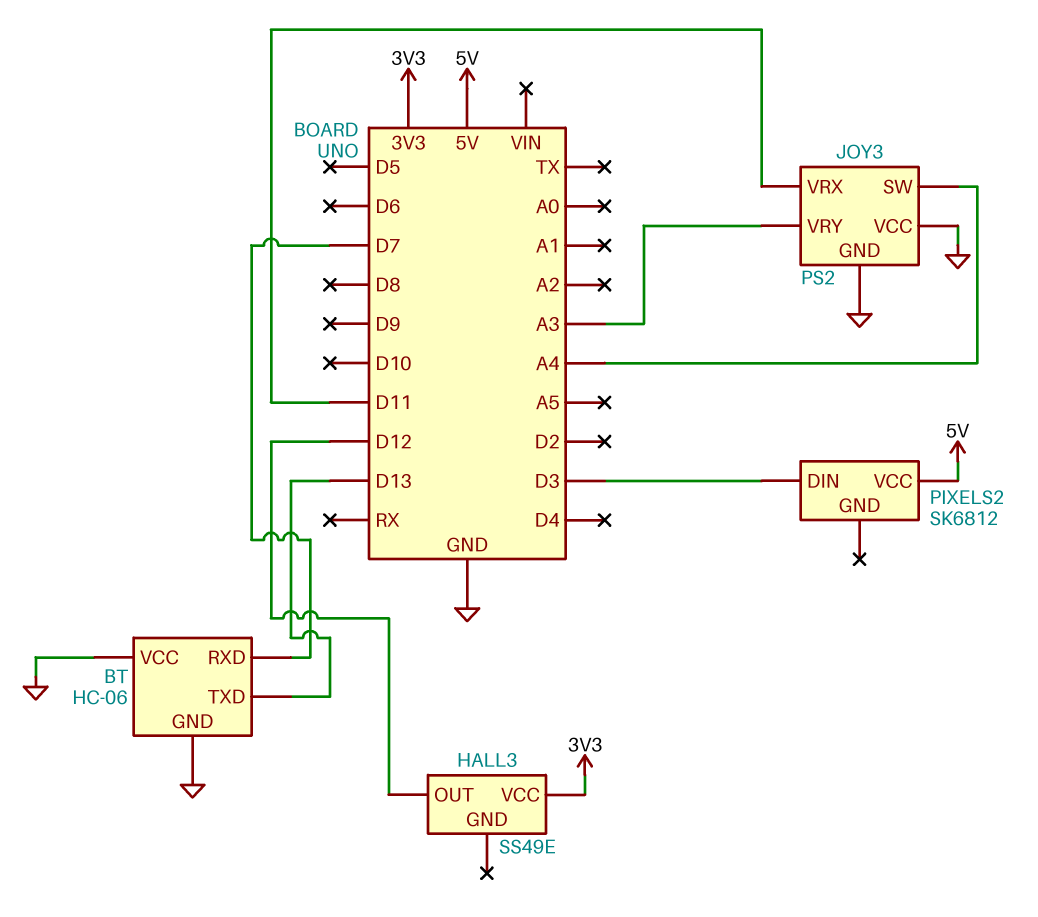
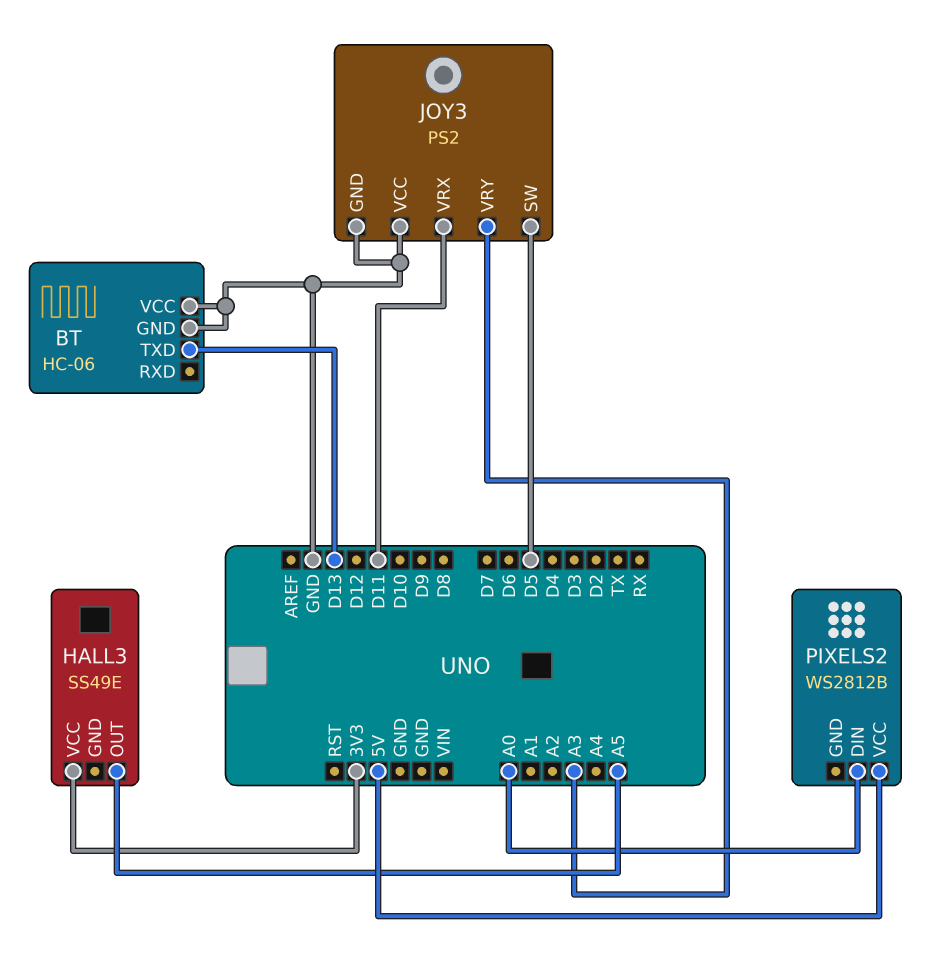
BT pin RXD: D7 -> none
HALL3 pin OUT: D12 -> A5
JOY3 pin SW: A4 -> D5
PIXELS2: SK6812 -> WS2812B
PIXELS2 pin DIN: D3 -> A0

